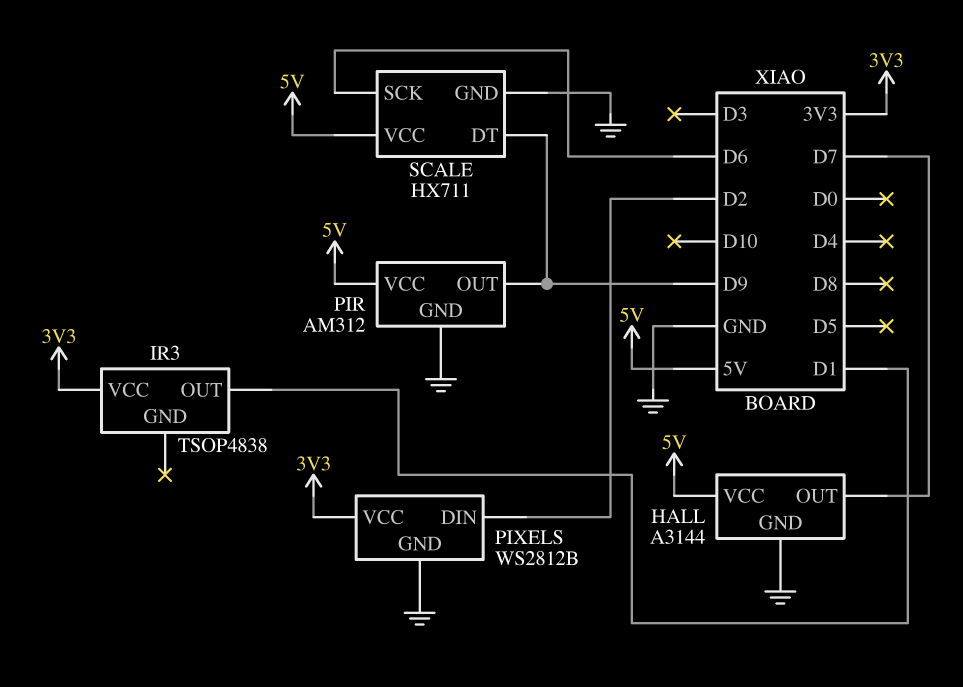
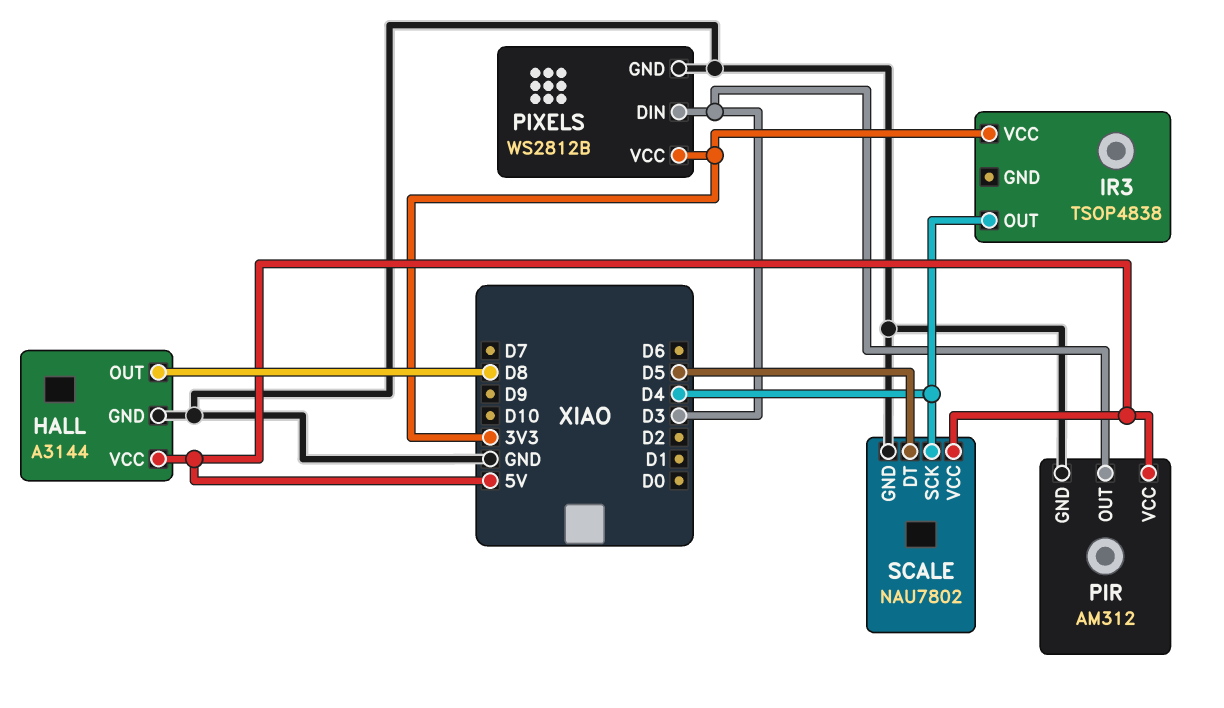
HALL pin OUT: D7 -> D8
IR3 pin OUT: D1 -> D4
PIR pin OUT: D9 -> D3
PIXELS pin DIN: D2 -> D3
SCALE: HX711 -> NAU7802
SCALE pin DT: D9 -> D5
SCALE pin SCK: D6 -> D4

